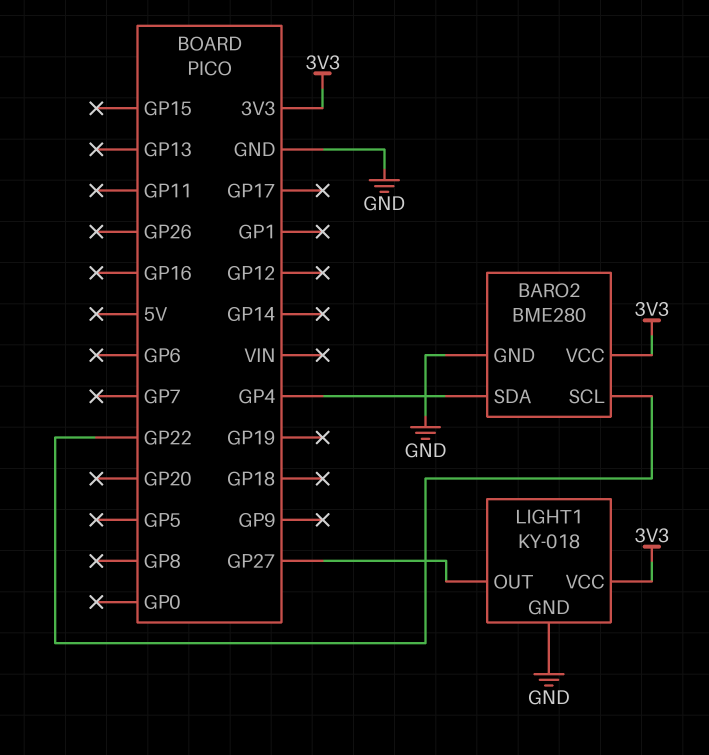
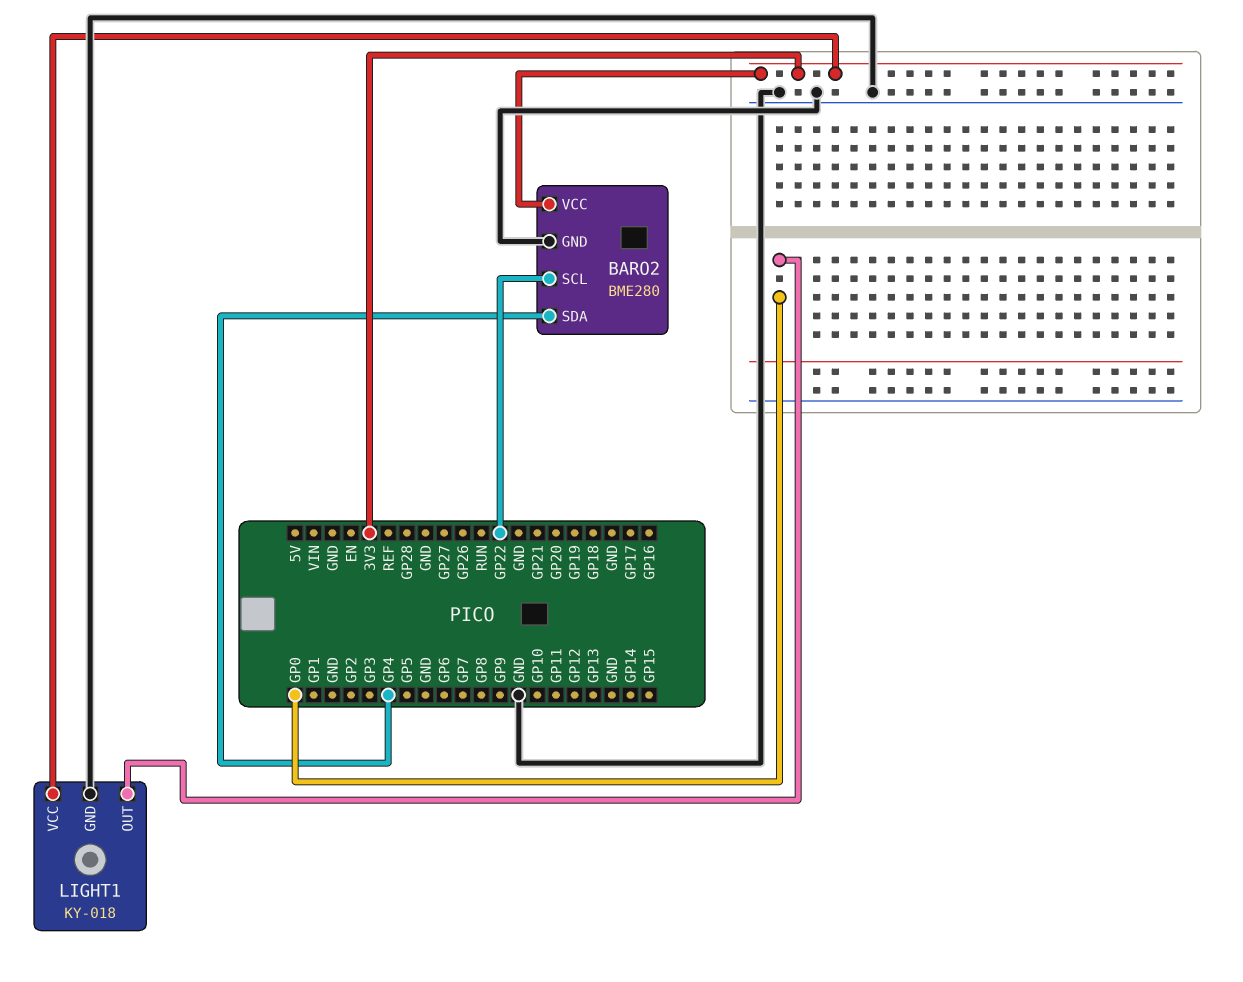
LIGHT1 pin OUT: GP27 -> GP0

